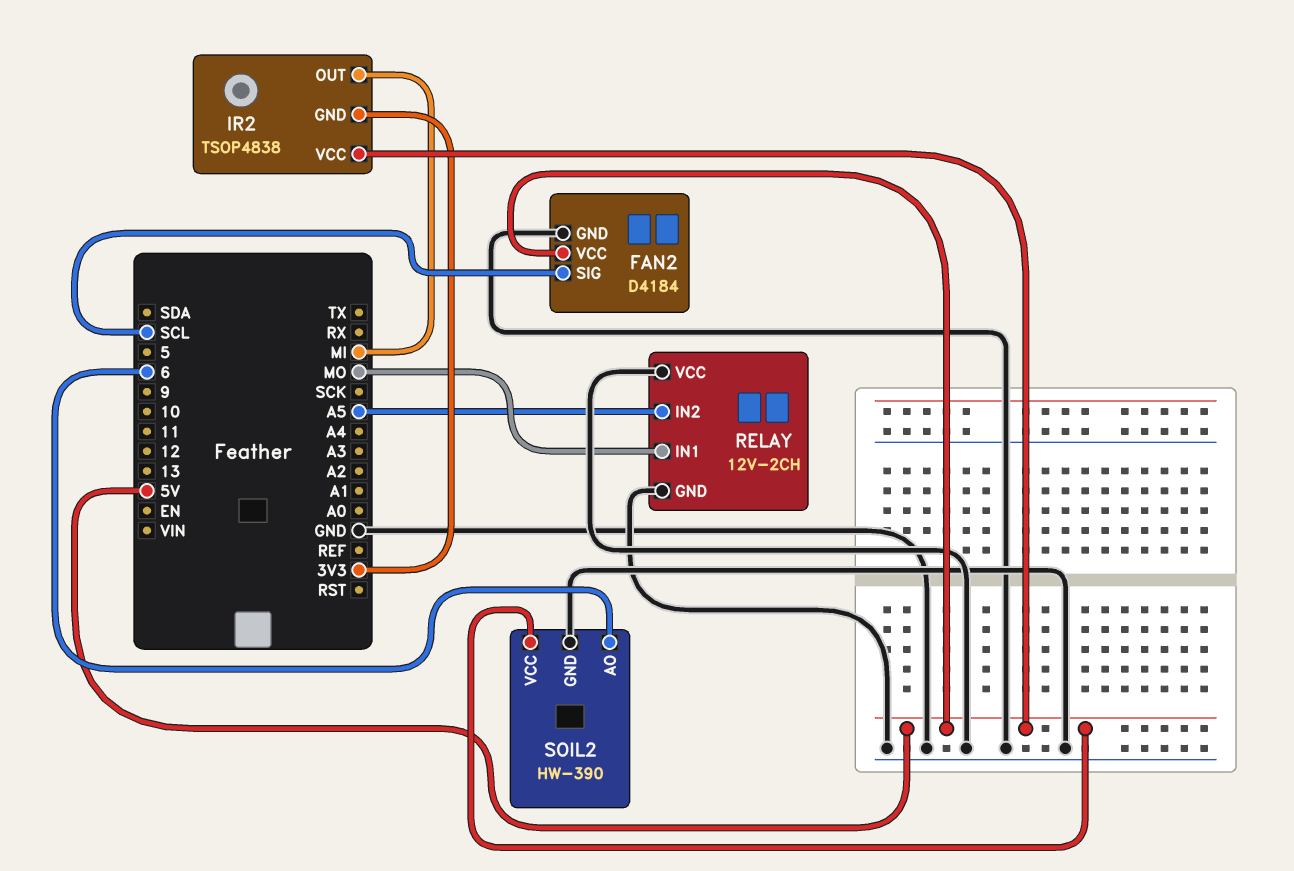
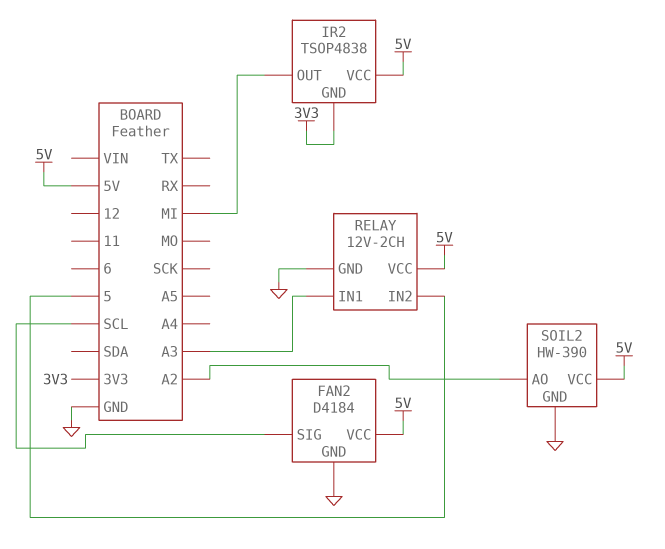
RELAY pin IN1: MO -> A3
RELAY pin IN2: A5 -> 5
RELAY pin VCC: GND -> 5V
SOIL2 pin AO: 6 -> A2

